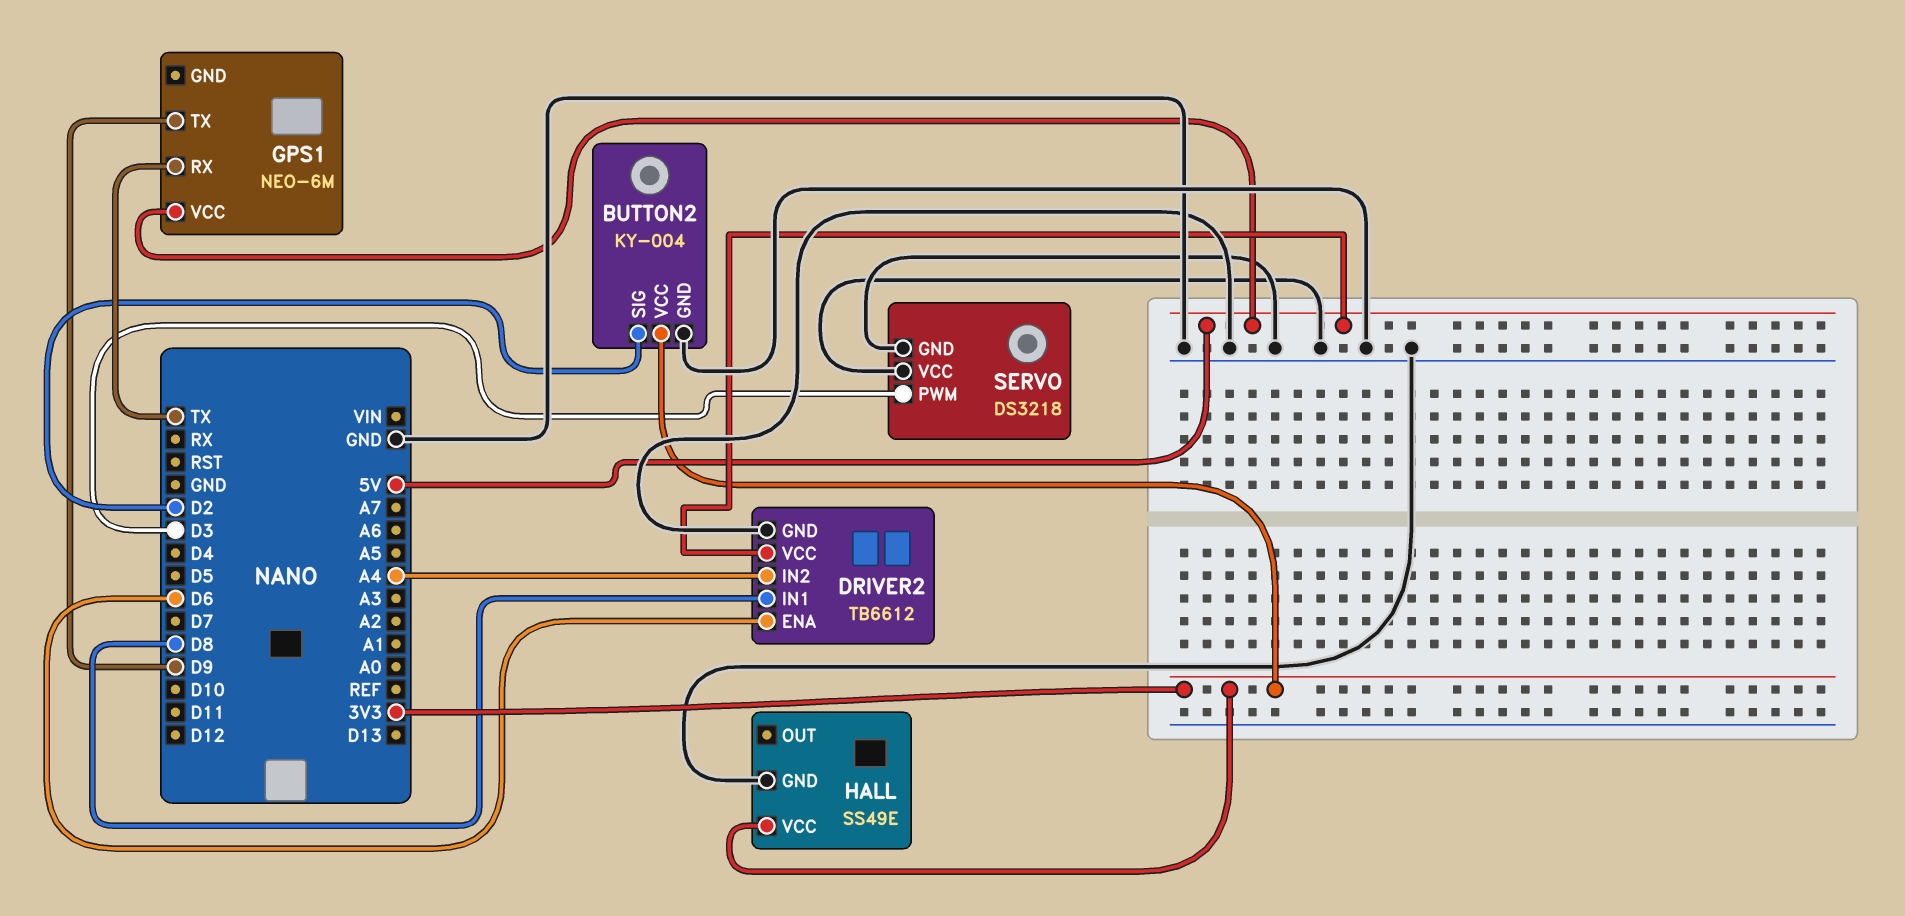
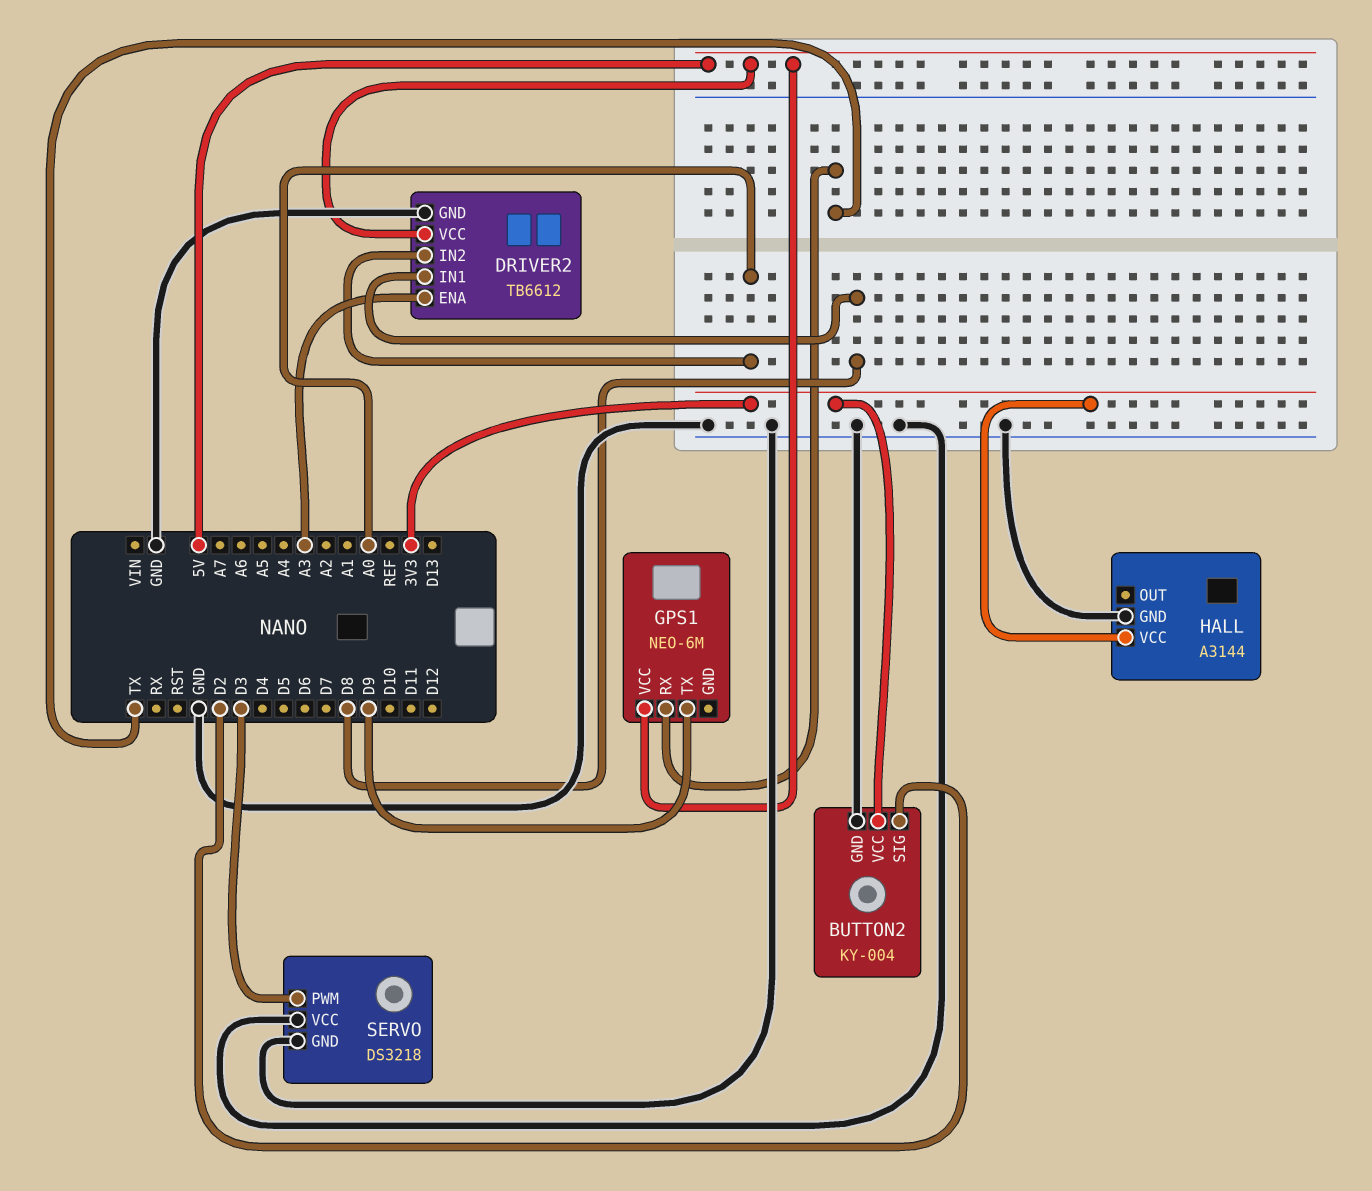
DRIVER2 pin ENA: D6 -> A3
DRIVER2 pin IN2: A4 -> A0
HALL: SS49E -> A3144

